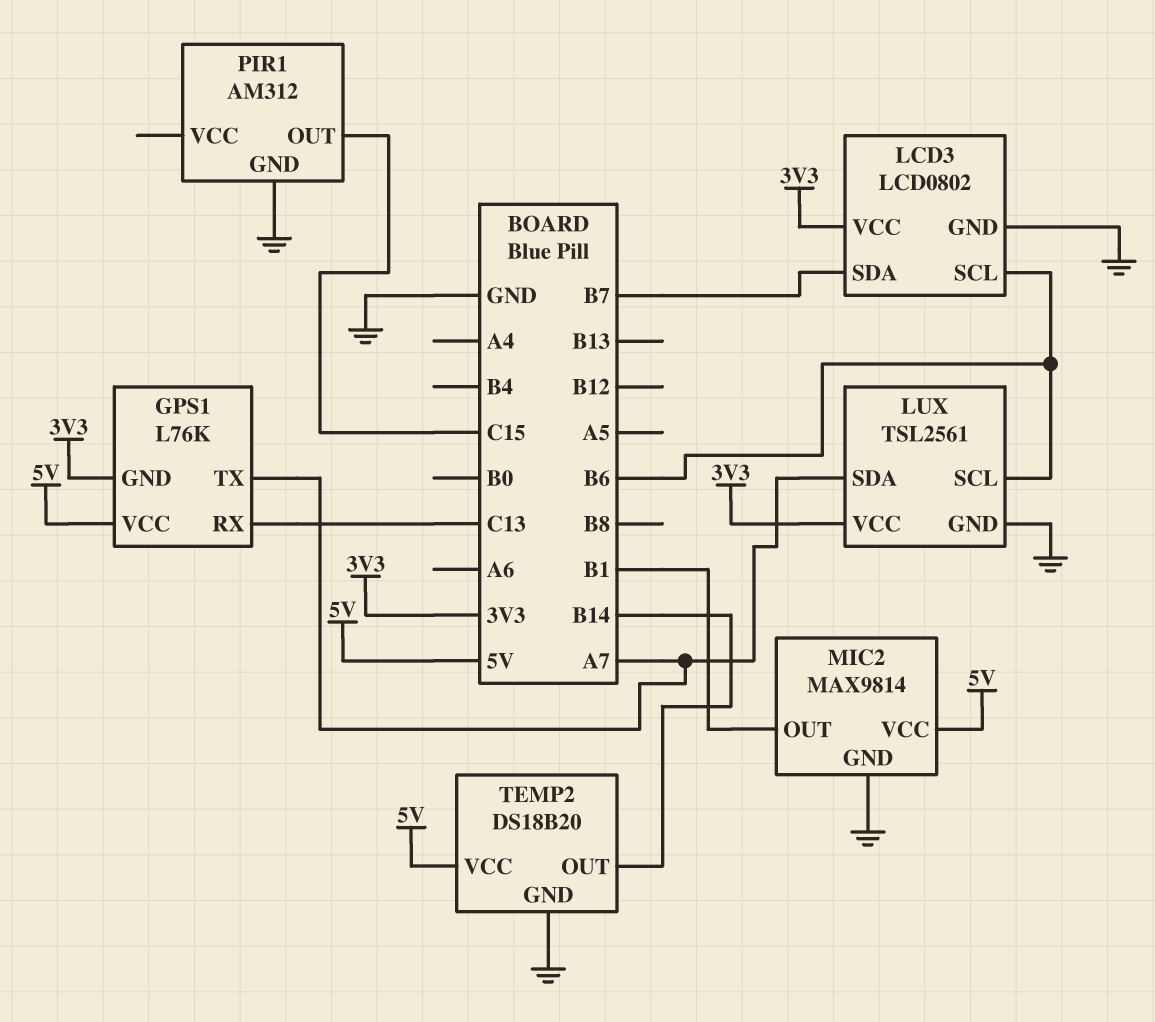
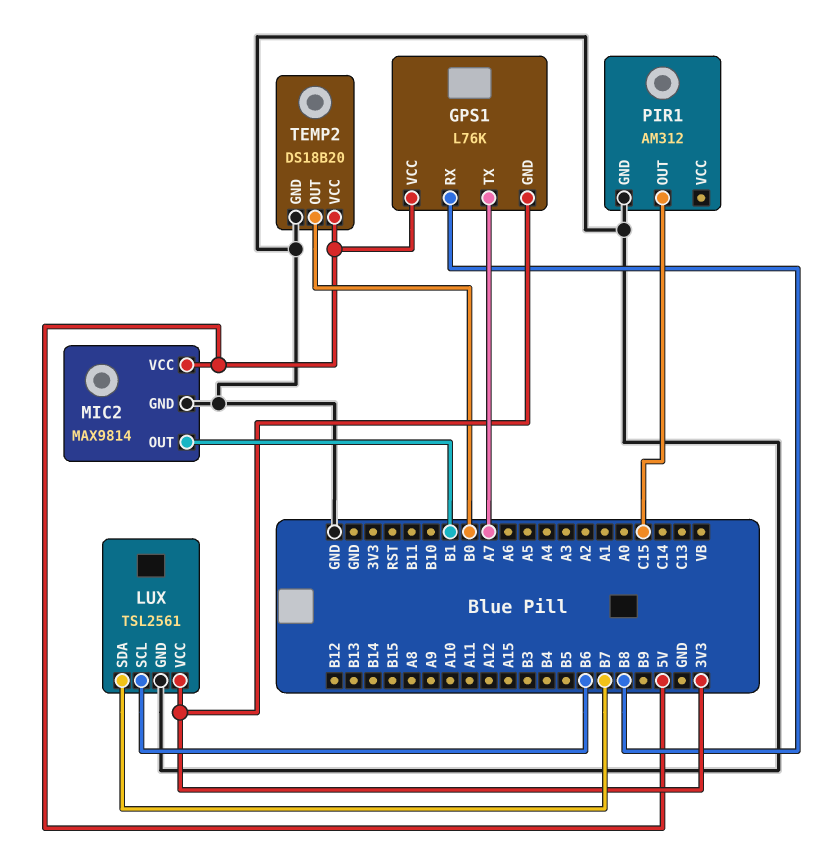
GPS1 pin RX: C13 -> B8
LCD3: LCD0802 -> none
LCD3 pin GND: GND -> none
LCD3 pin SCL: B6 -> none
LCD3 pin SDA: B7 -> none
LCD3 pin VCC: 3V3 -> none
LUX pin SDA: A7 -> B7
TEMP2 pin OUT: B14 -> B0

